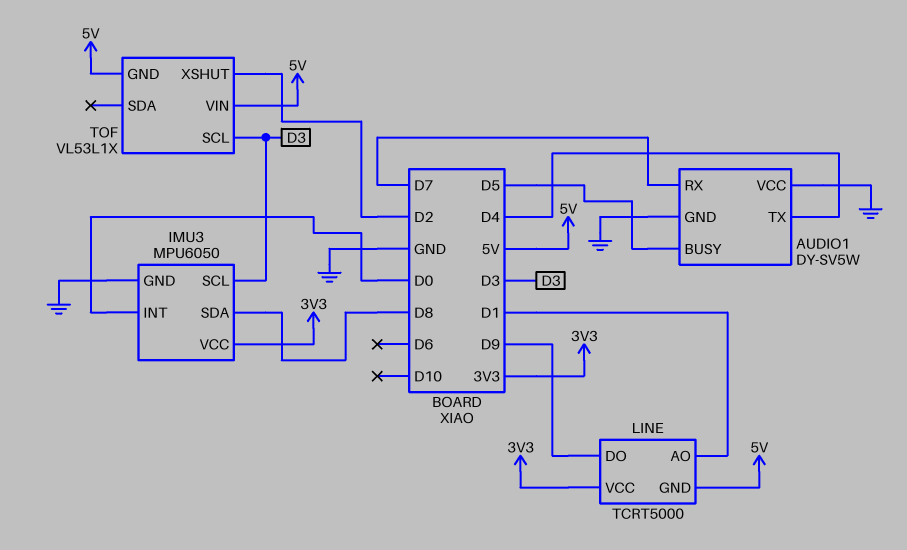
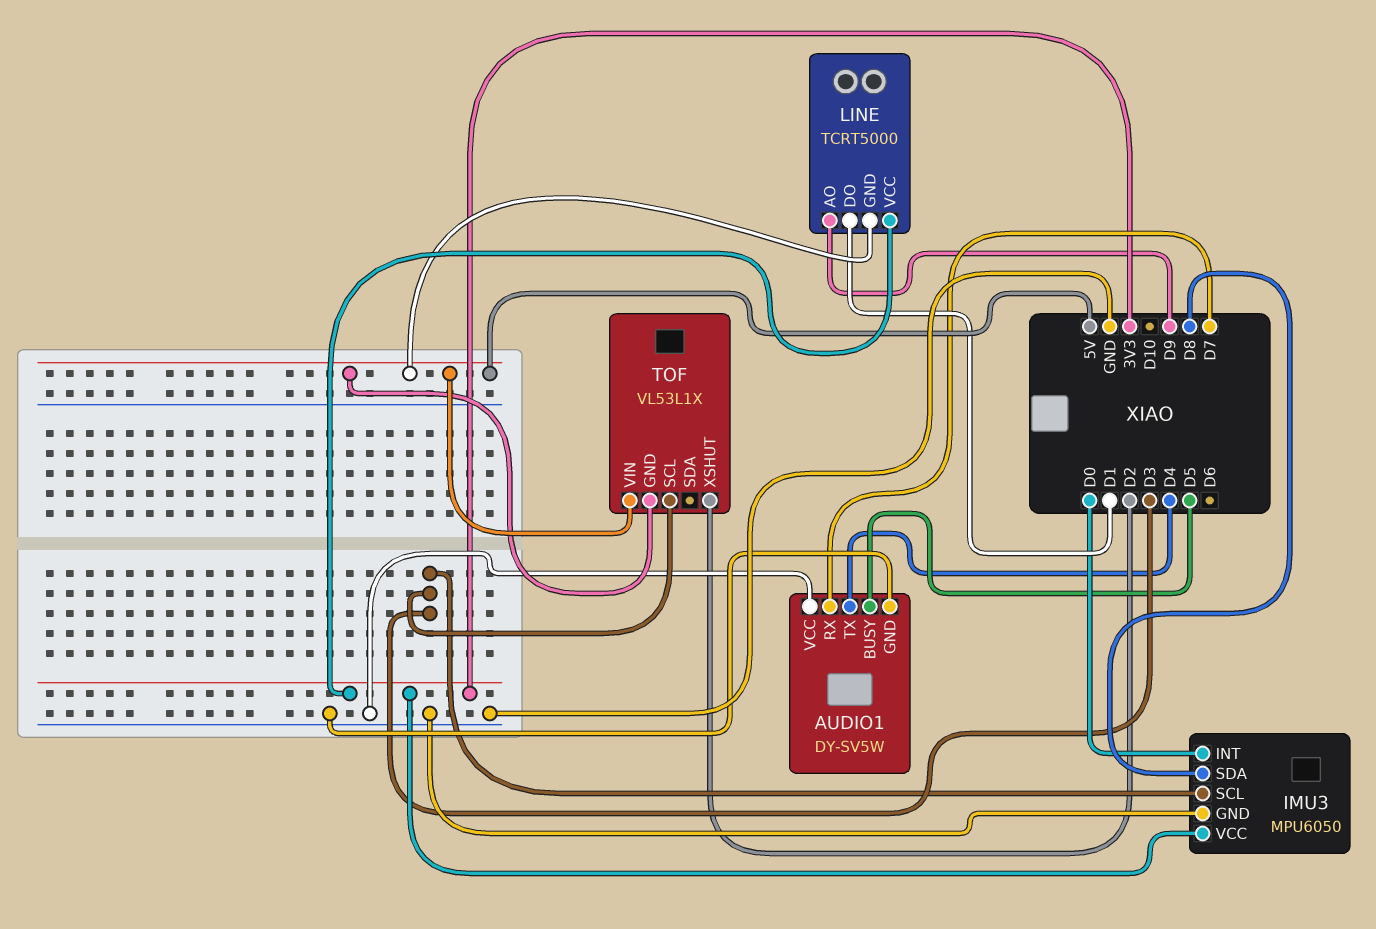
LINE pin AO: D1 -> D9
LINE pin DO: D9 -> D1

